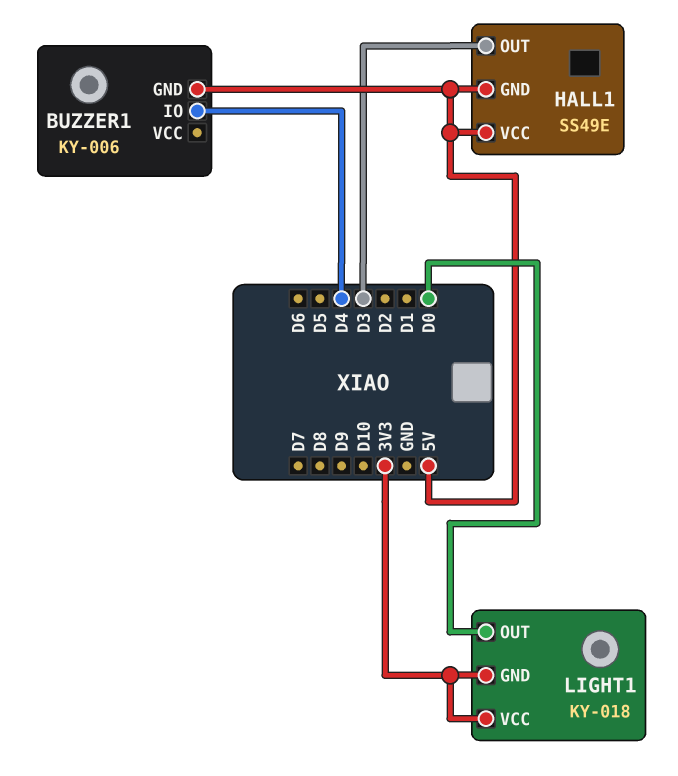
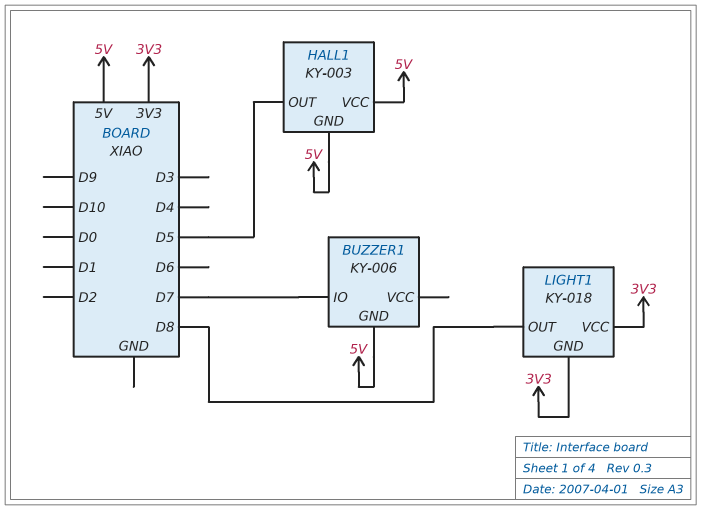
BUZZER1 pin IO: D4 -> D7
HALL1: SS49E -> KY-003
HALL1 pin OUT: D3 -> D5
LIGHT1 pin OUT: D0 -> D8

